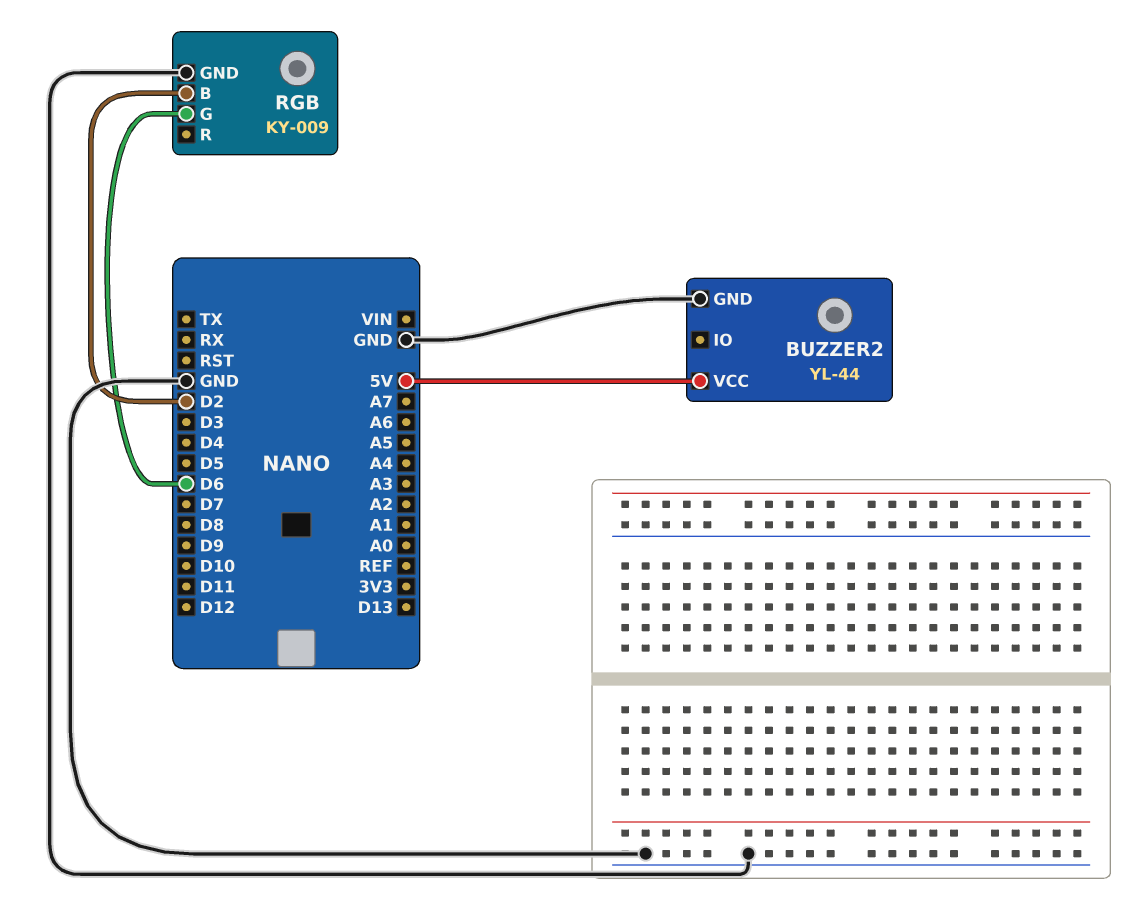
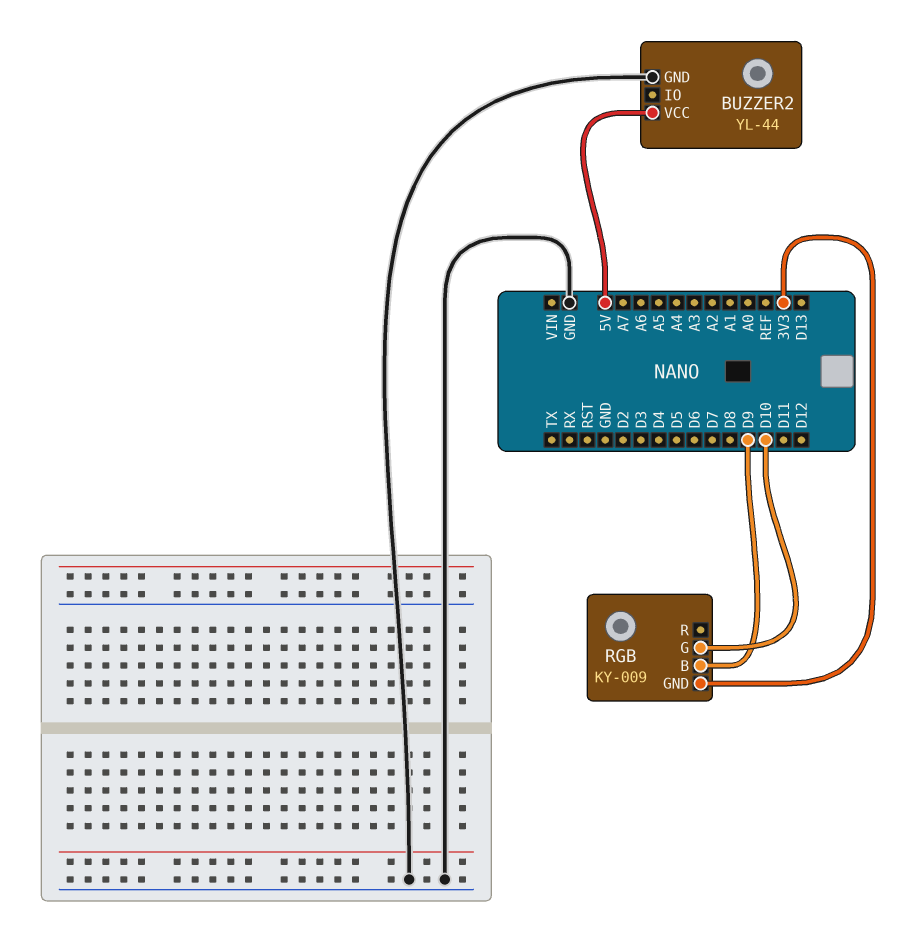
RGB pin B: D2 -> D9
RGB pin G: D6 -> D10
RGB pin GND: GND -> 3V3

